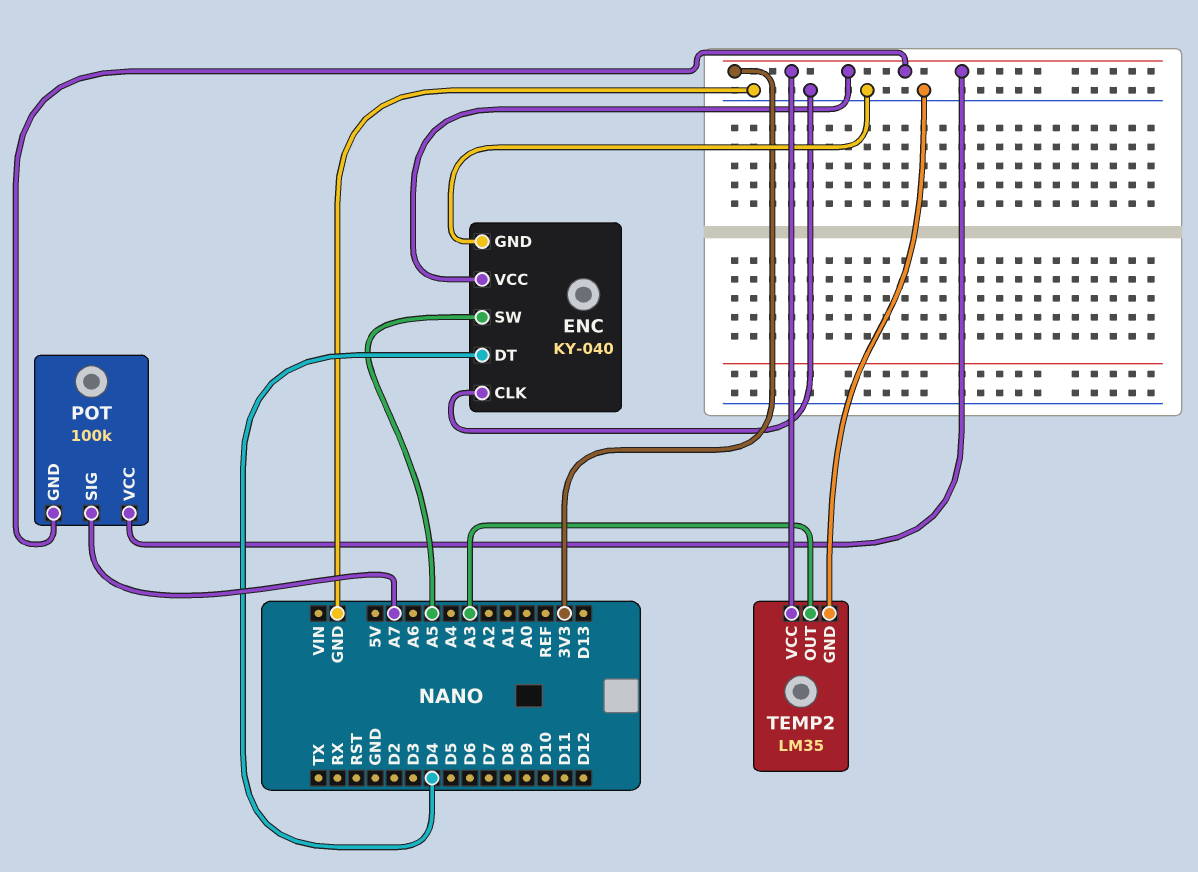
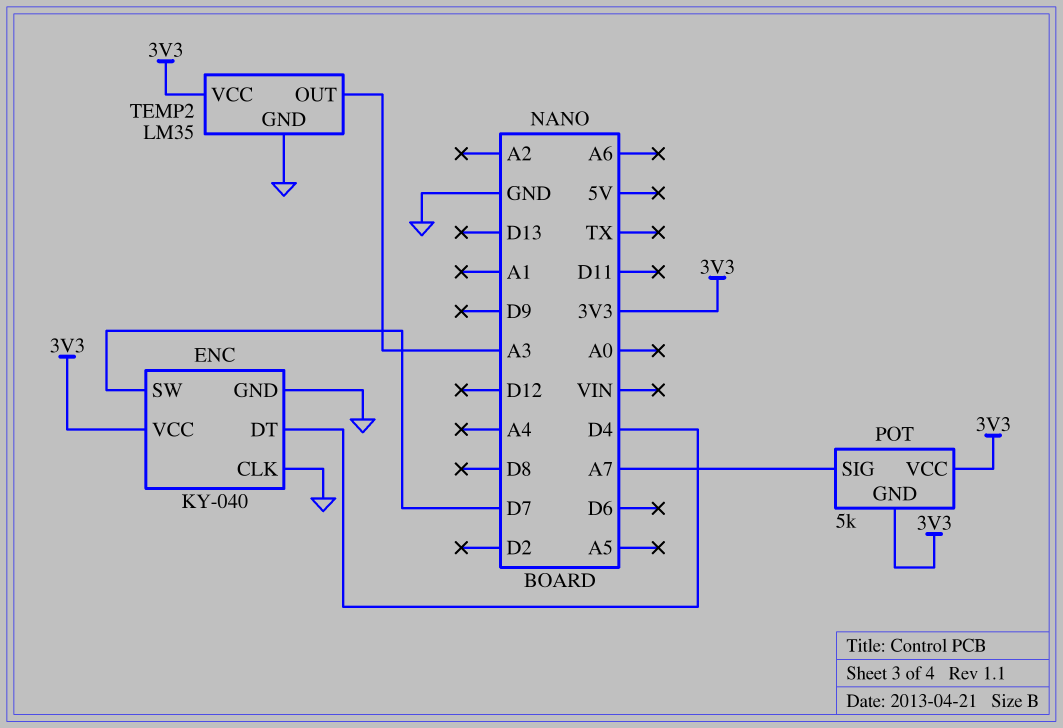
ENC pin SW: A5 -> D7
POT: 100k -> 5k

